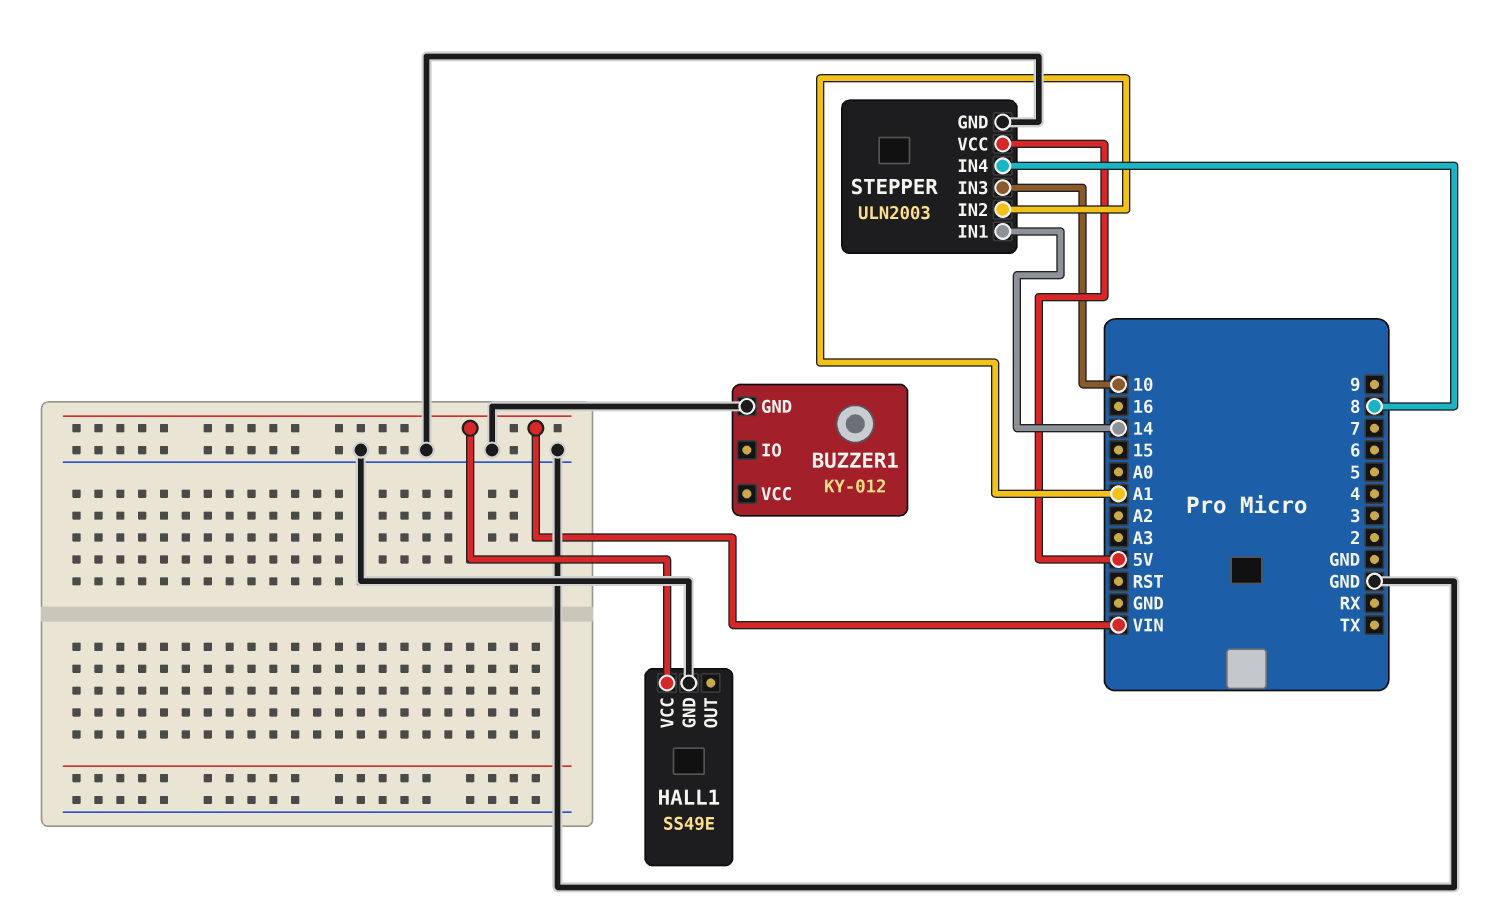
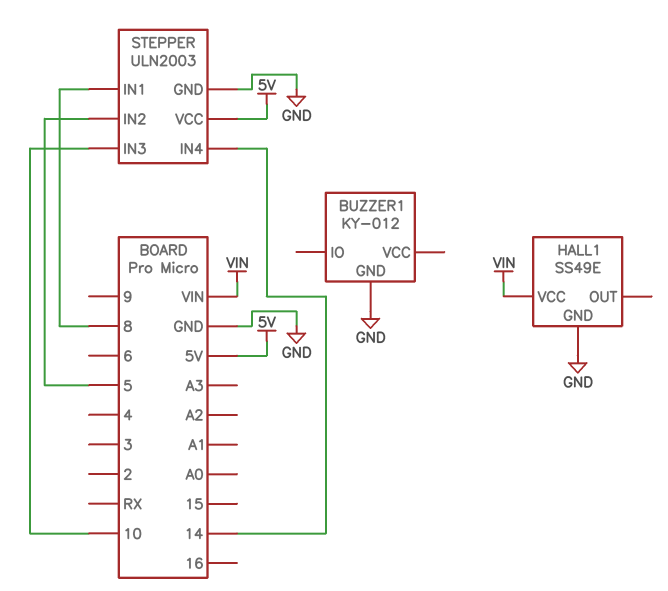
STEPPER pin IN1: 14 -> 8
STEPPER pin IN2: A1 -> 5
STEPPER pin IN4: 8 -> 14

